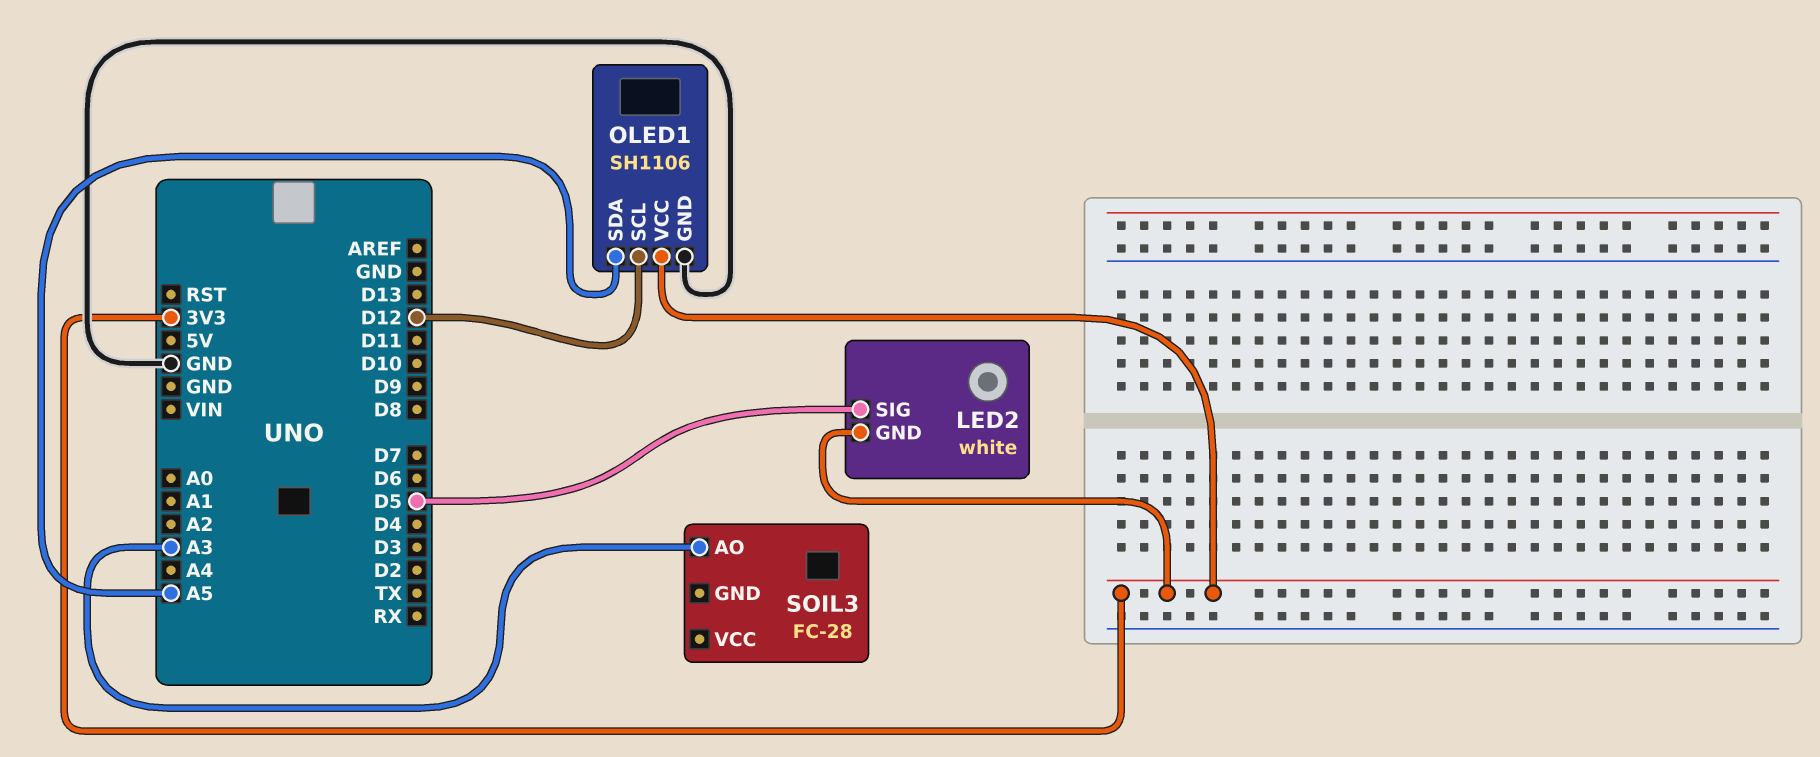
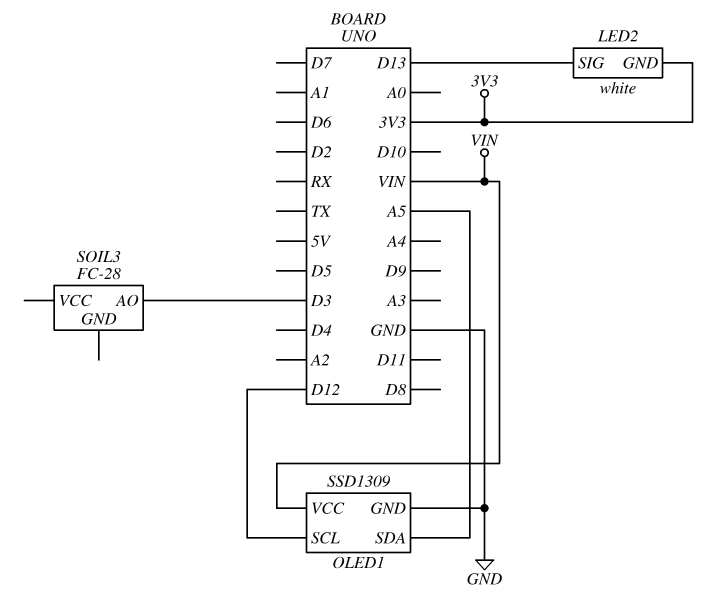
LED2 pin SIG: D5 -> D13
OLED1: SH1106 -> SSD1309
OLED1 pin VCC: 3V3 -> VIN
SOIL3 pin AO: A3 -> D3

